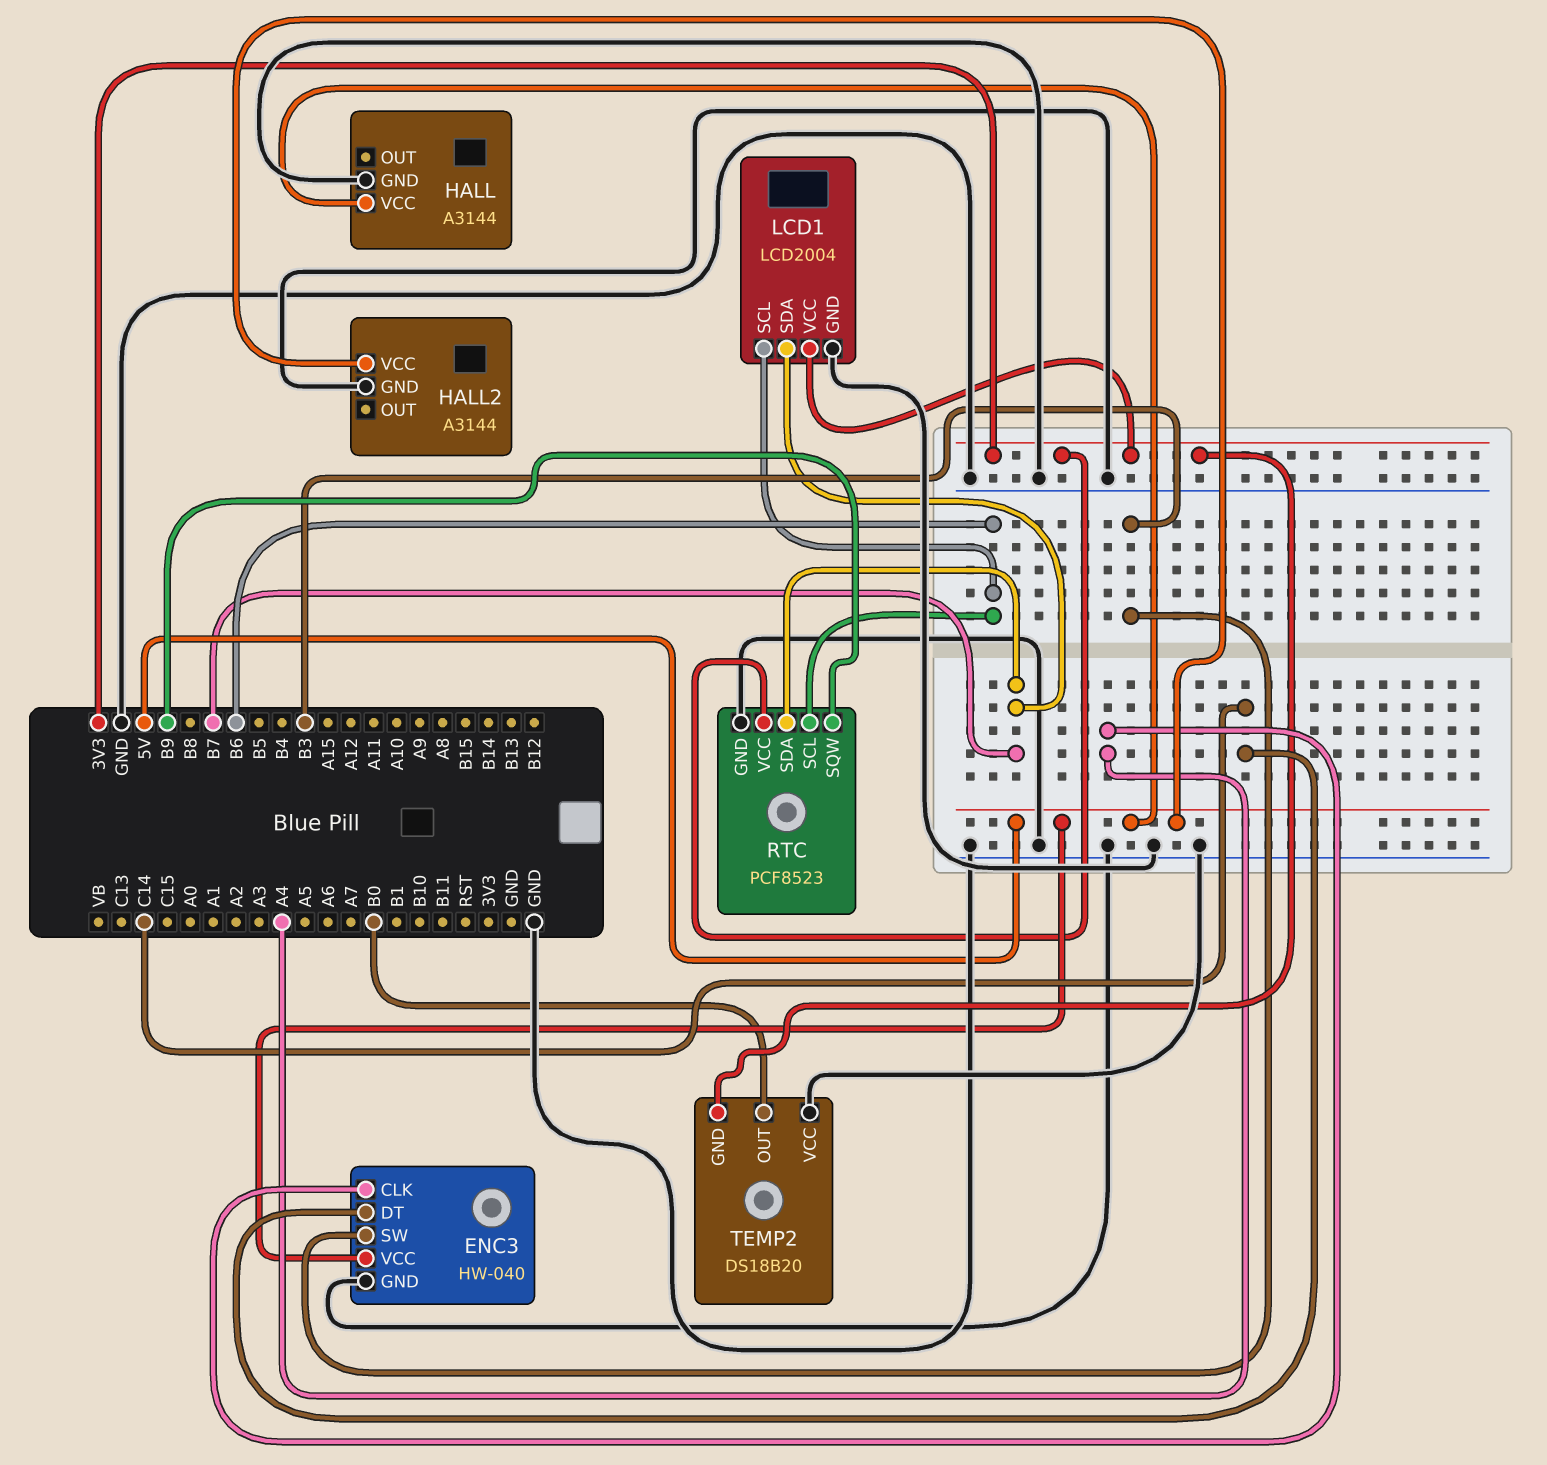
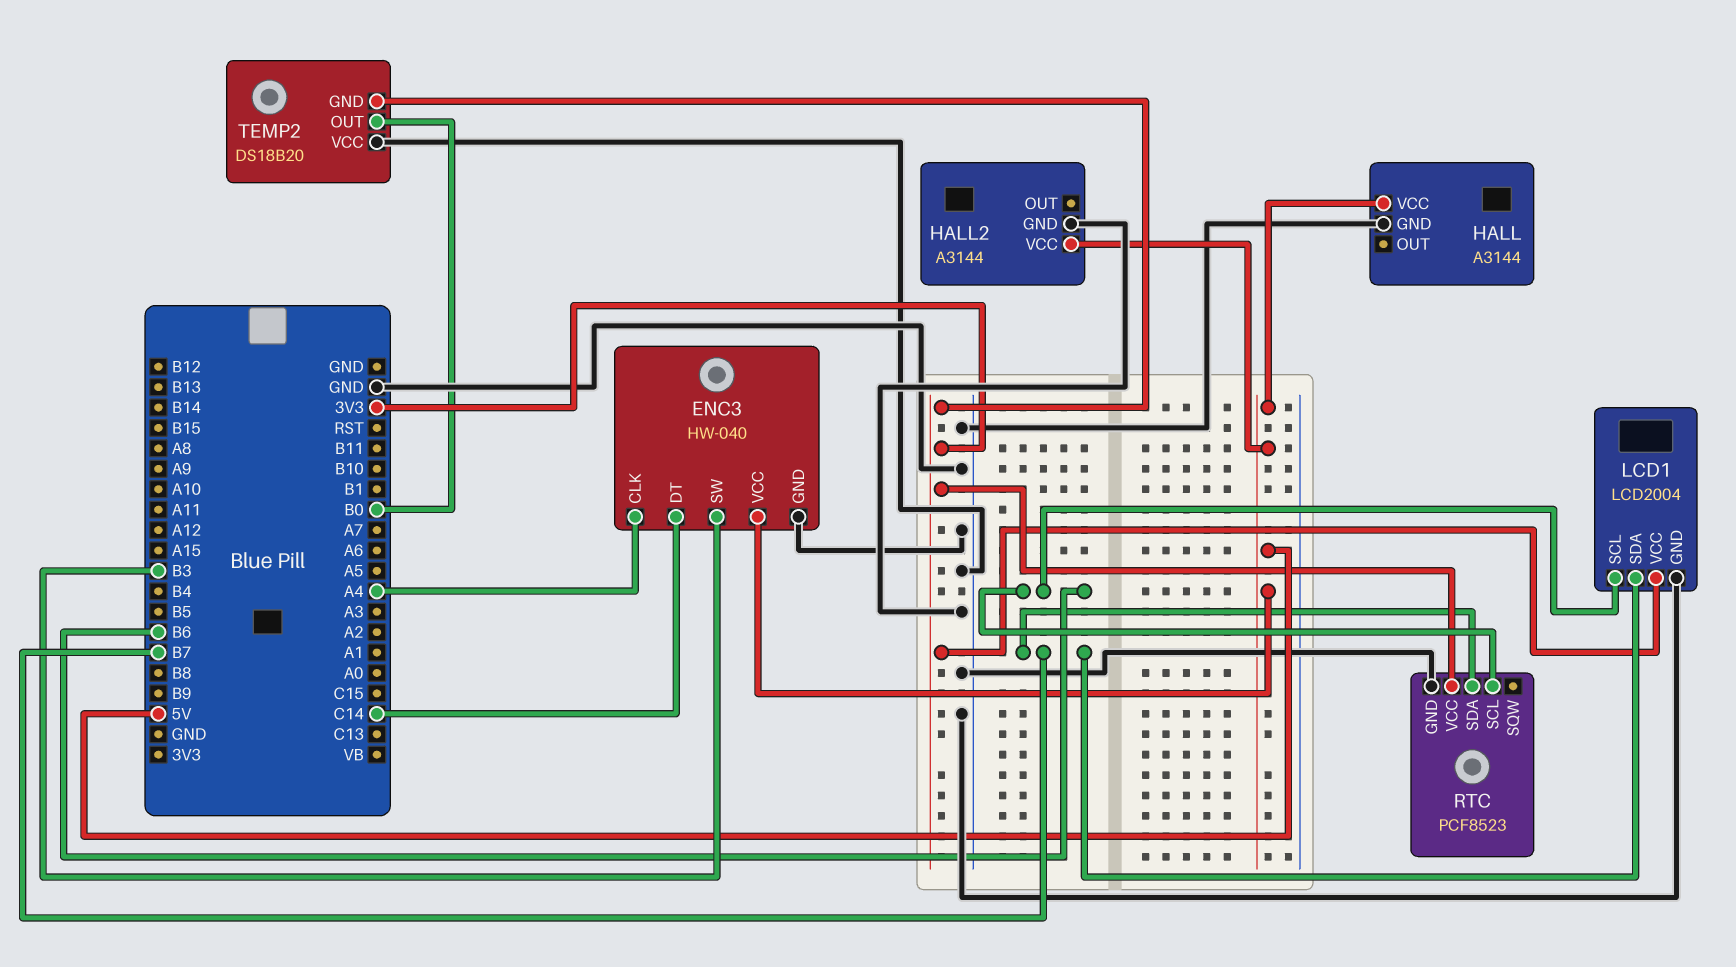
RTC pin SQW: B9 -> none

